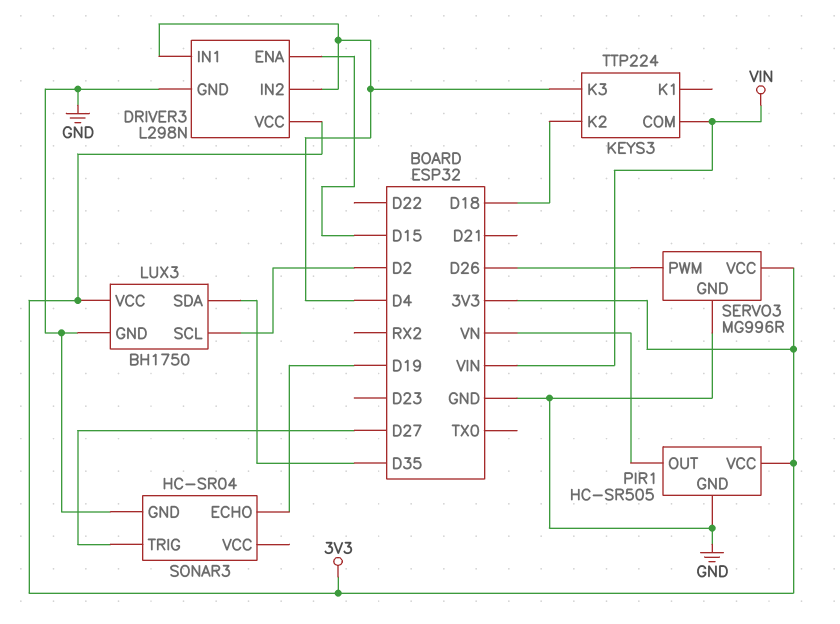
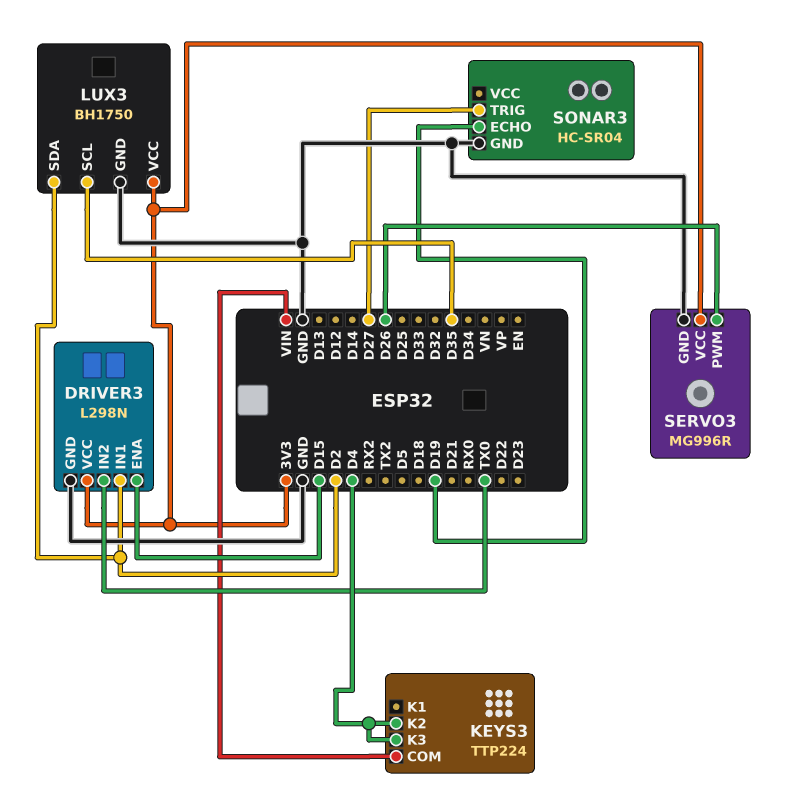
DRIVER3 pin IN1: D4 -> D2
DRIVER3 pin IN2: D4 -> TX0
KEYS3 pin K2: D18 -> D4
LUX3 pin SCL: D2 -> D35
LUX3 pin SDA: D35 -> D2
PIR1: HC-SR505 -> none
PIR1 pin GND: GND -> none
PIR1 pin OUT: VN -> none
PIR1 pin VCC: 3V3 -> none

